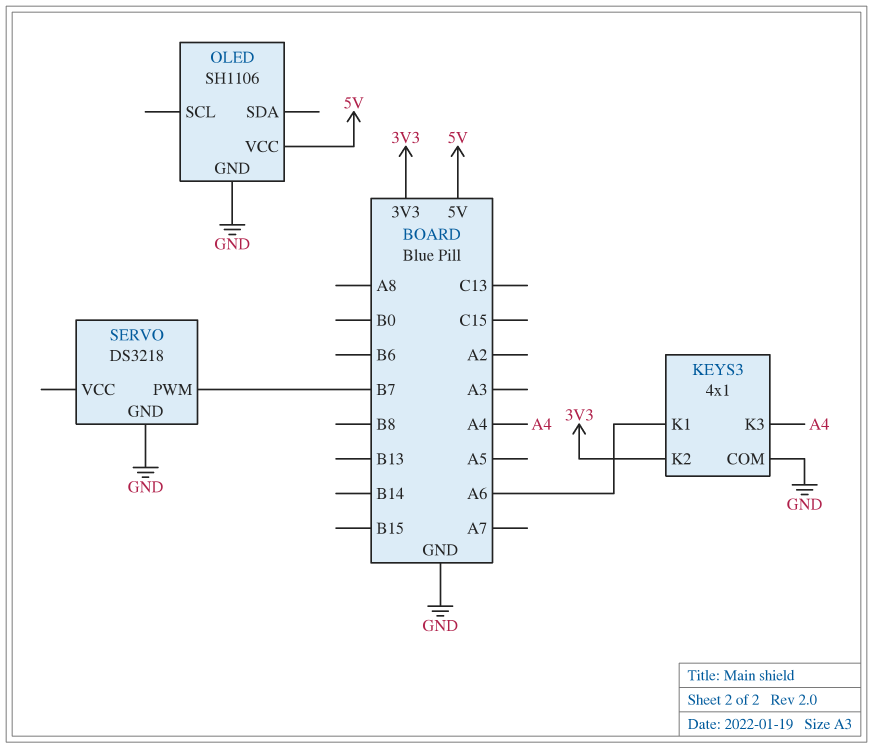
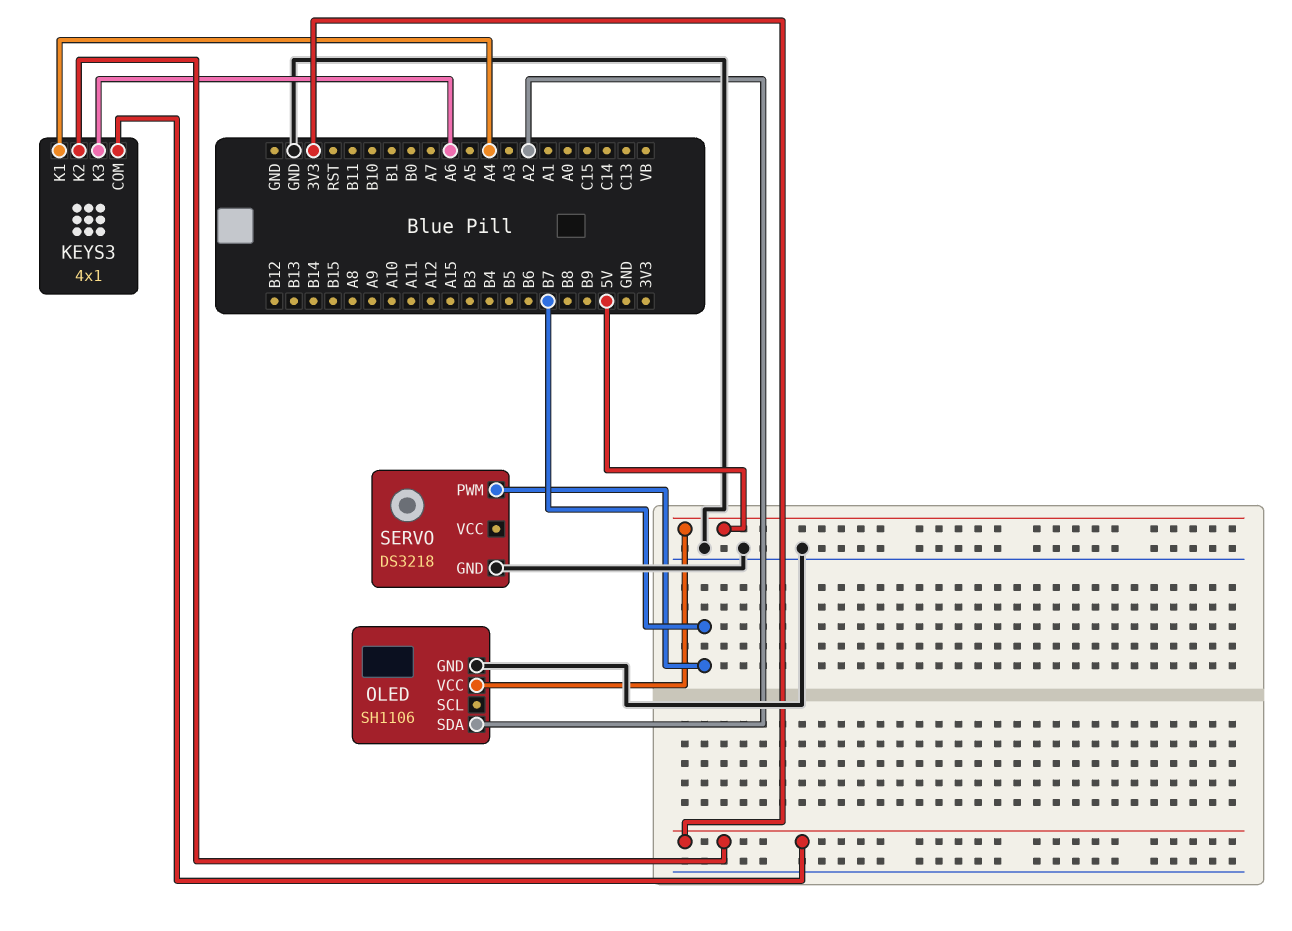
KEYS3 pin COM: GND -> 3V3
KEYS3 pin K1: A6 -> A4
KEYS3 pin K3: A4 -> A6
OLED pin SDA: none -> A2

